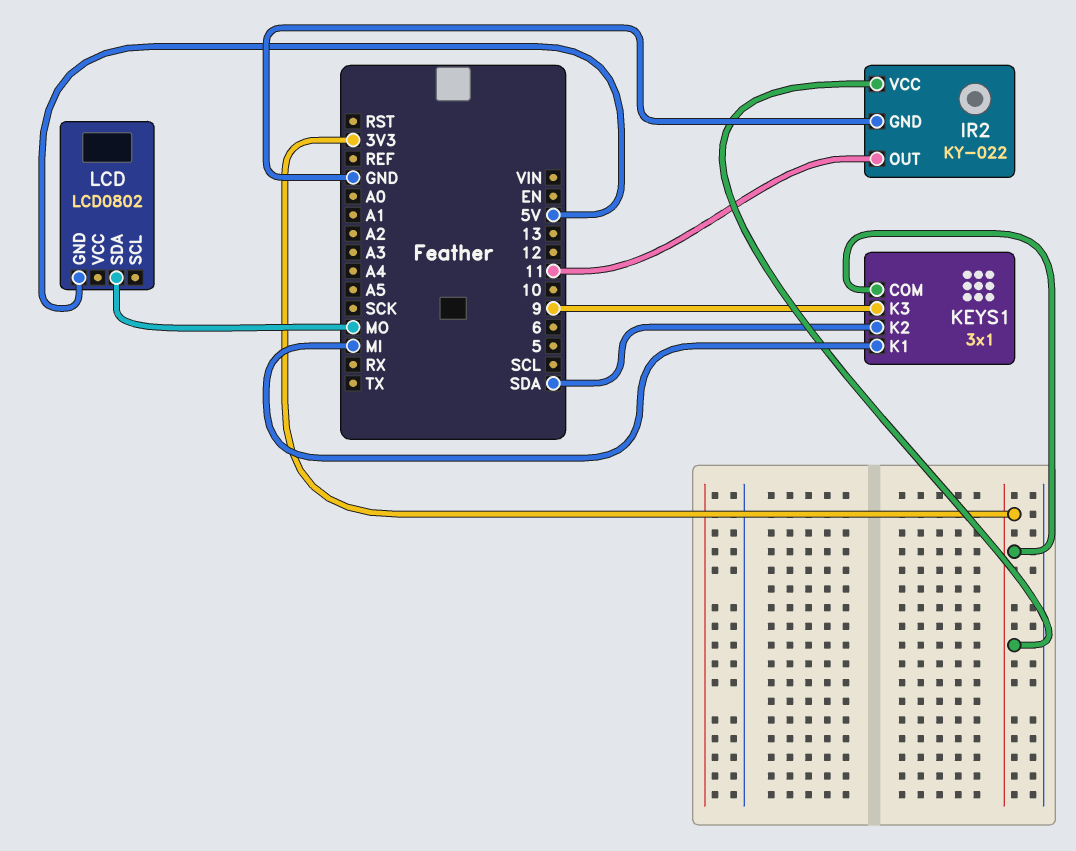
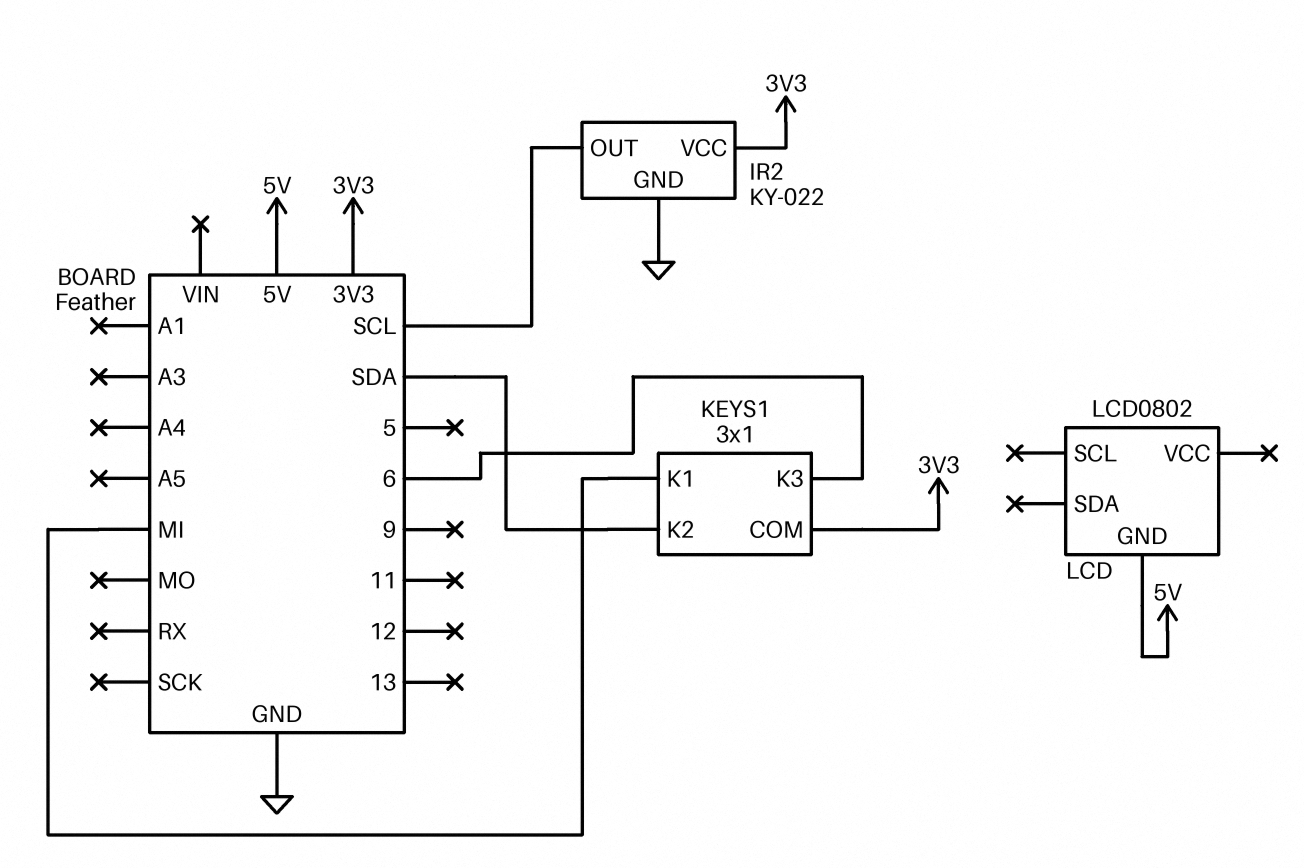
IR2 pin OUT: 11 -> SCL
KEYS1 pin K3: 9 -> 6
LCD pin SDA: MO -> none

